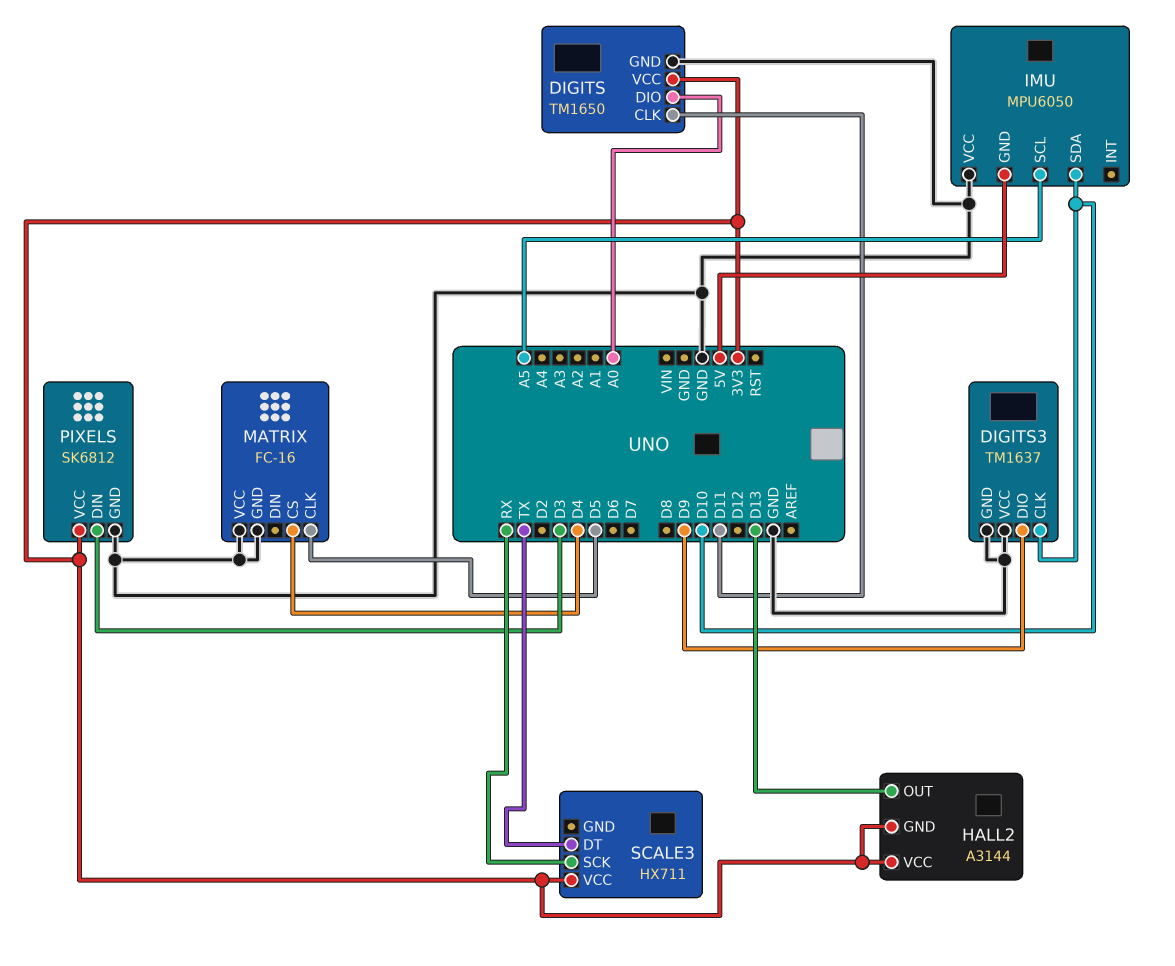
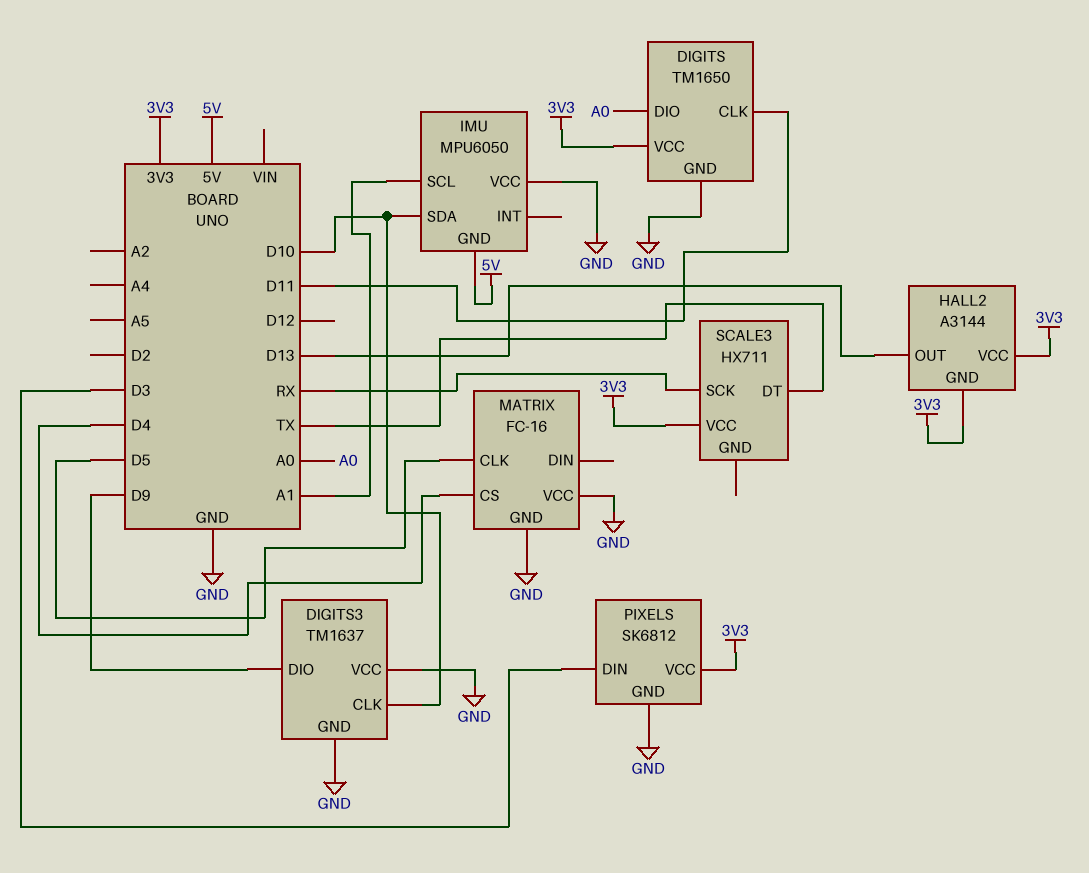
IMU pin SCL: A5 -> A1

